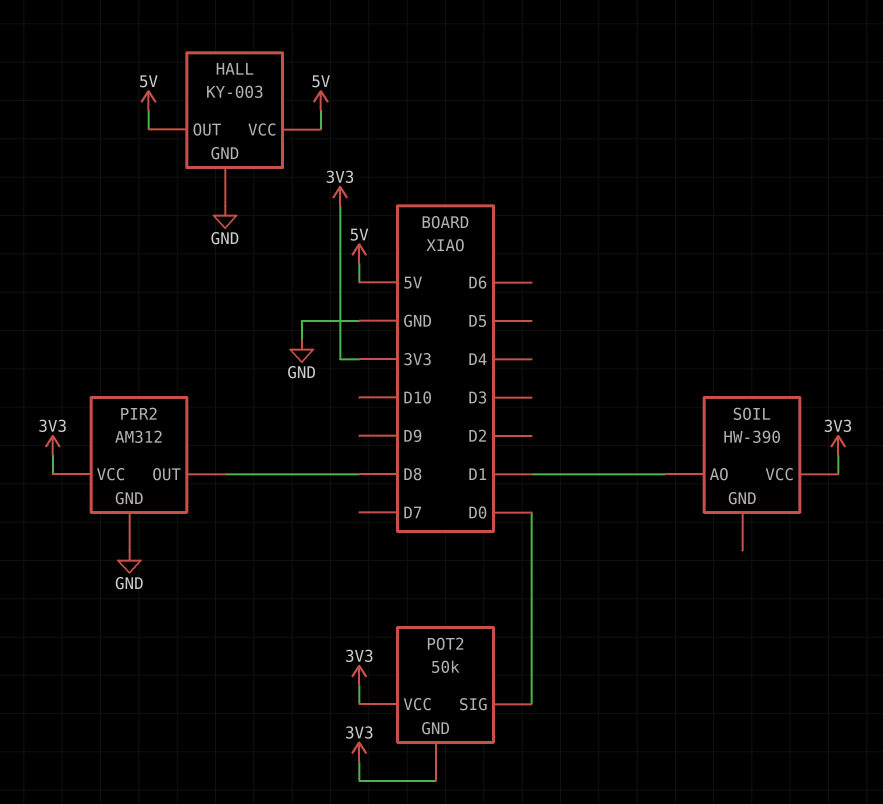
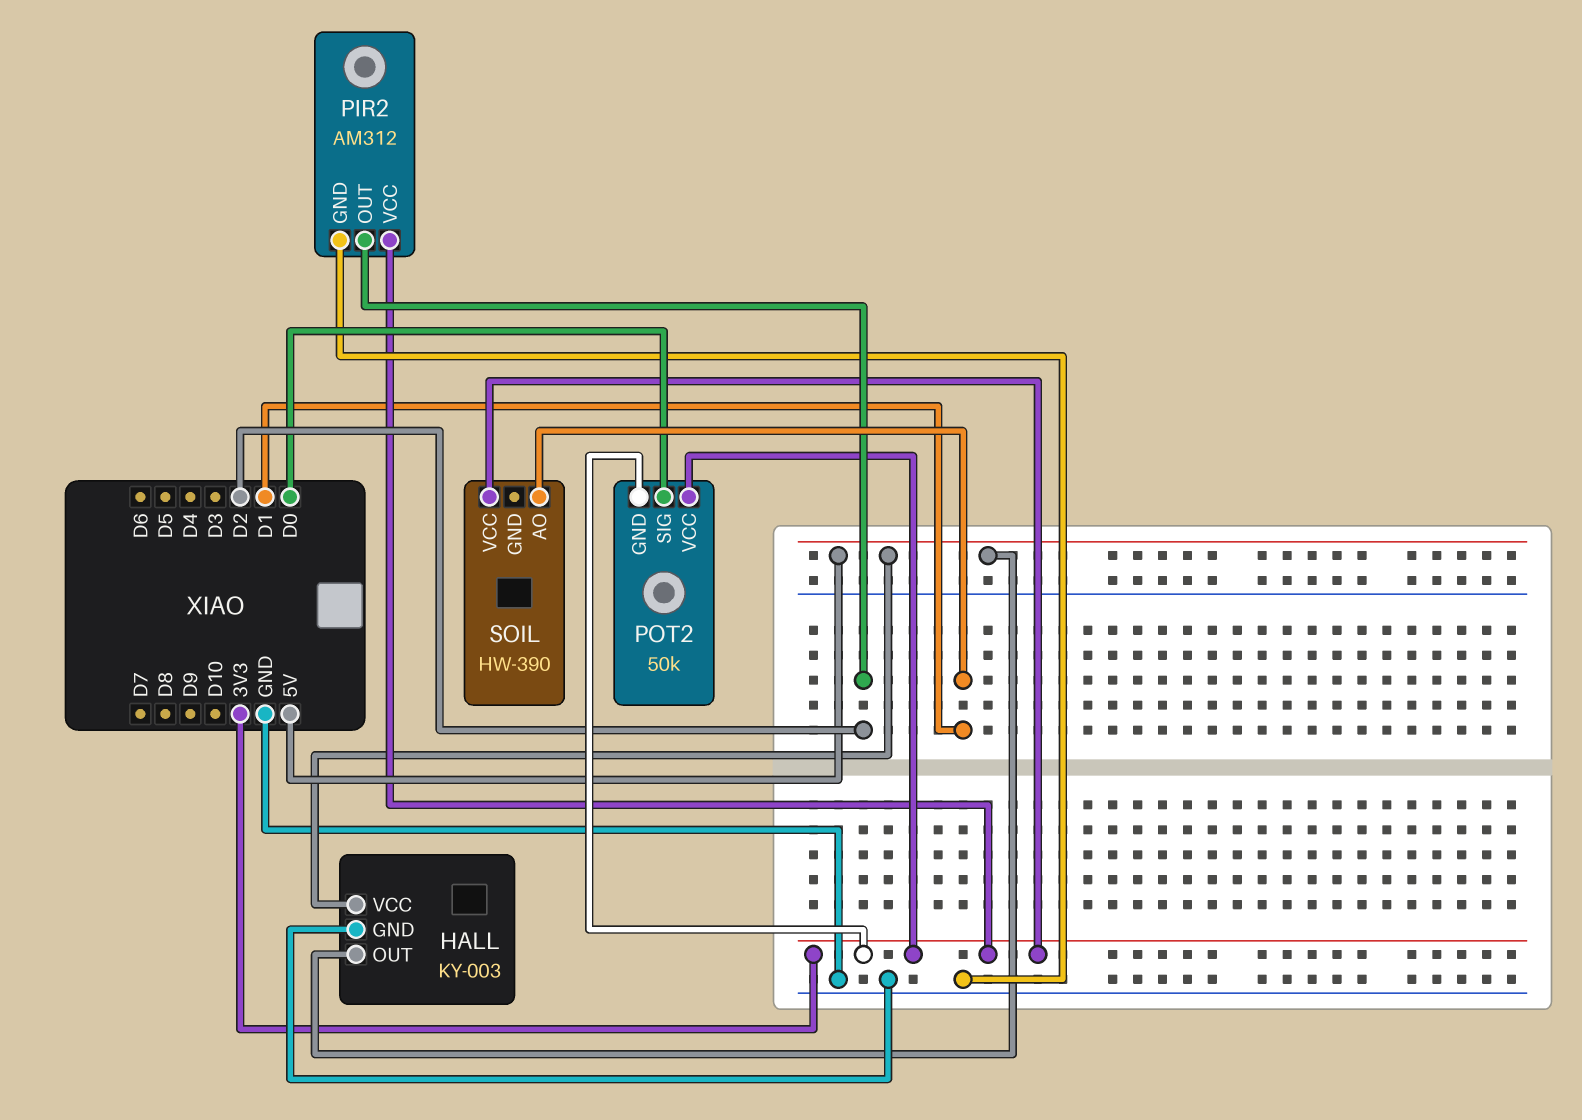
PIR2 pin OUT: D8 -> D2

